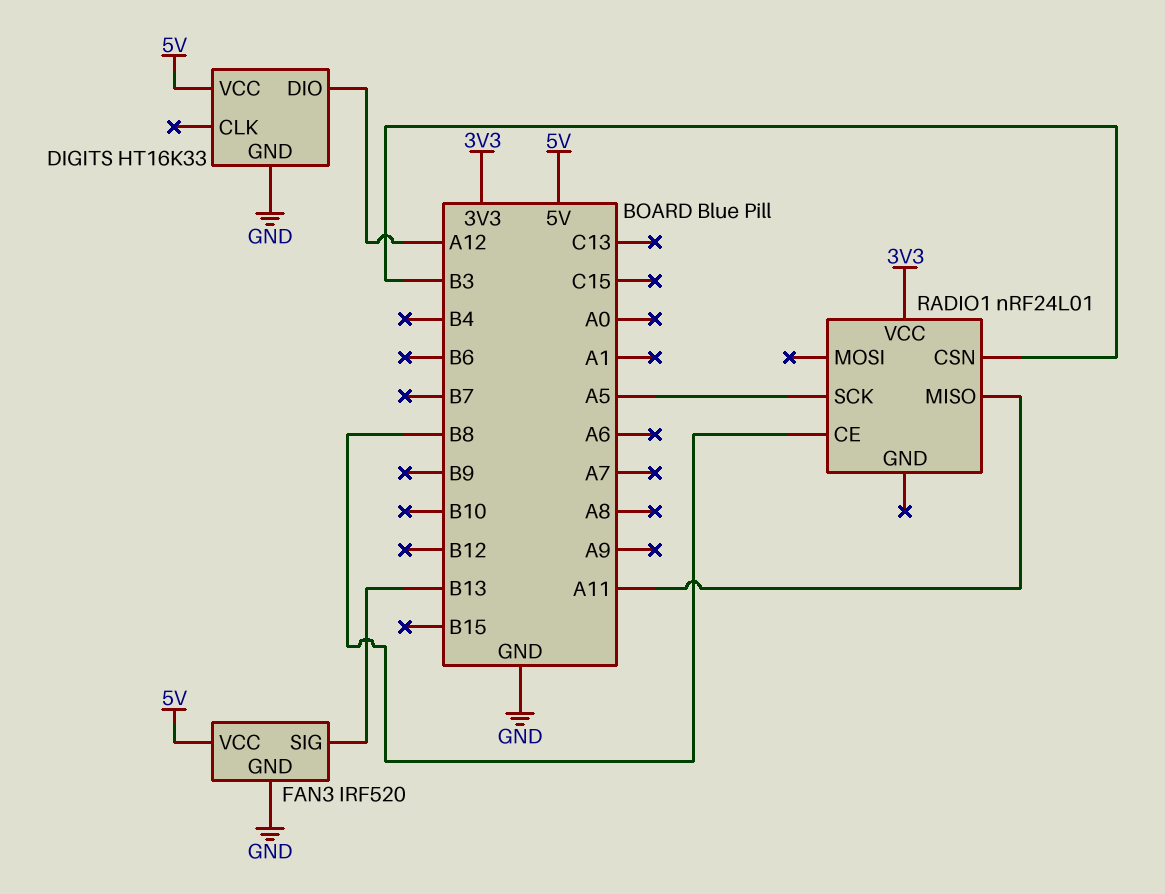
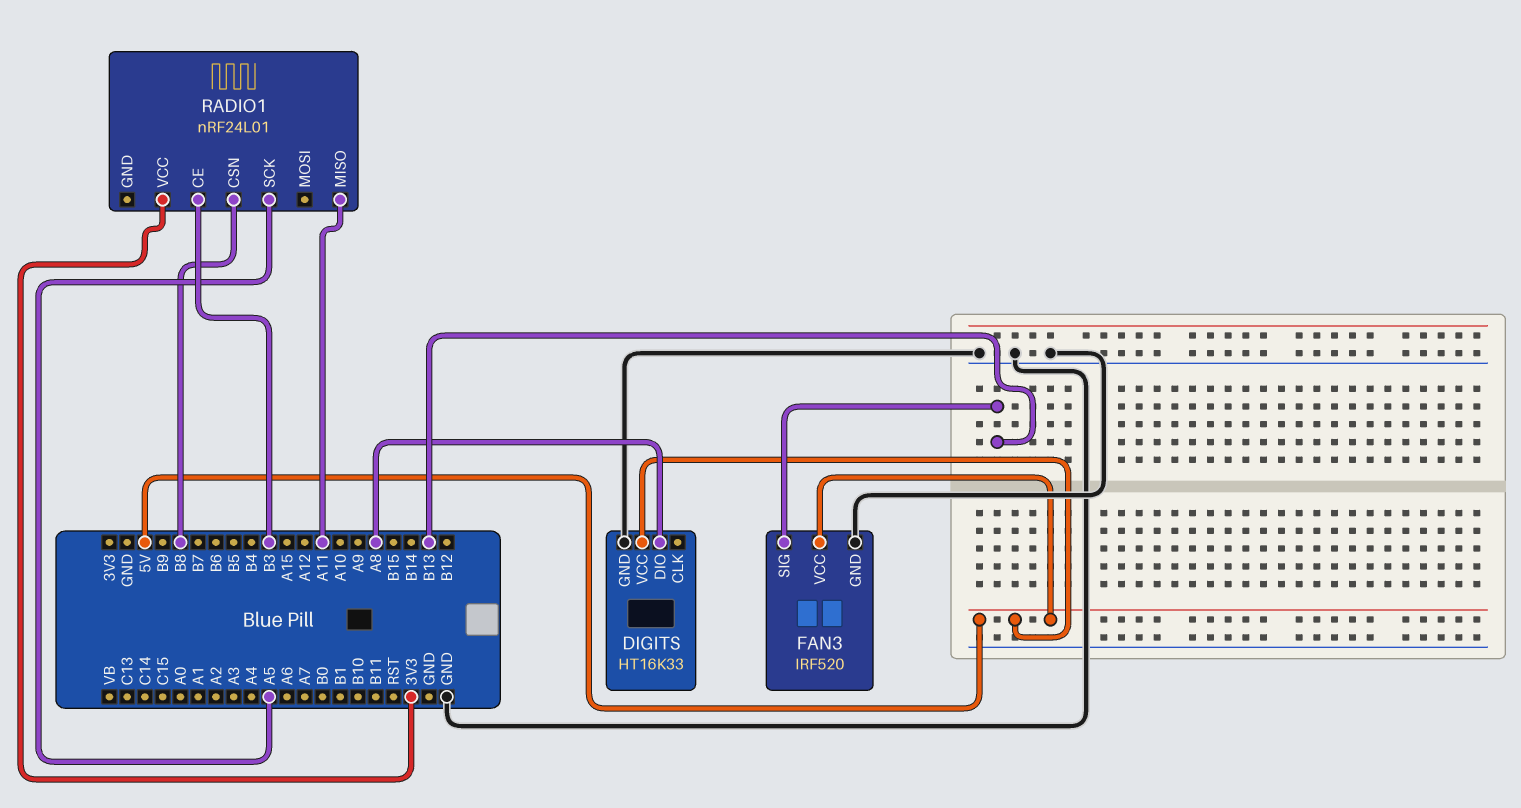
DIGITS pin DIO: A12 -> A8
RADIO1 pin CE: B8 -> B3
RADIO1 pin CSN: B3 -> B8

